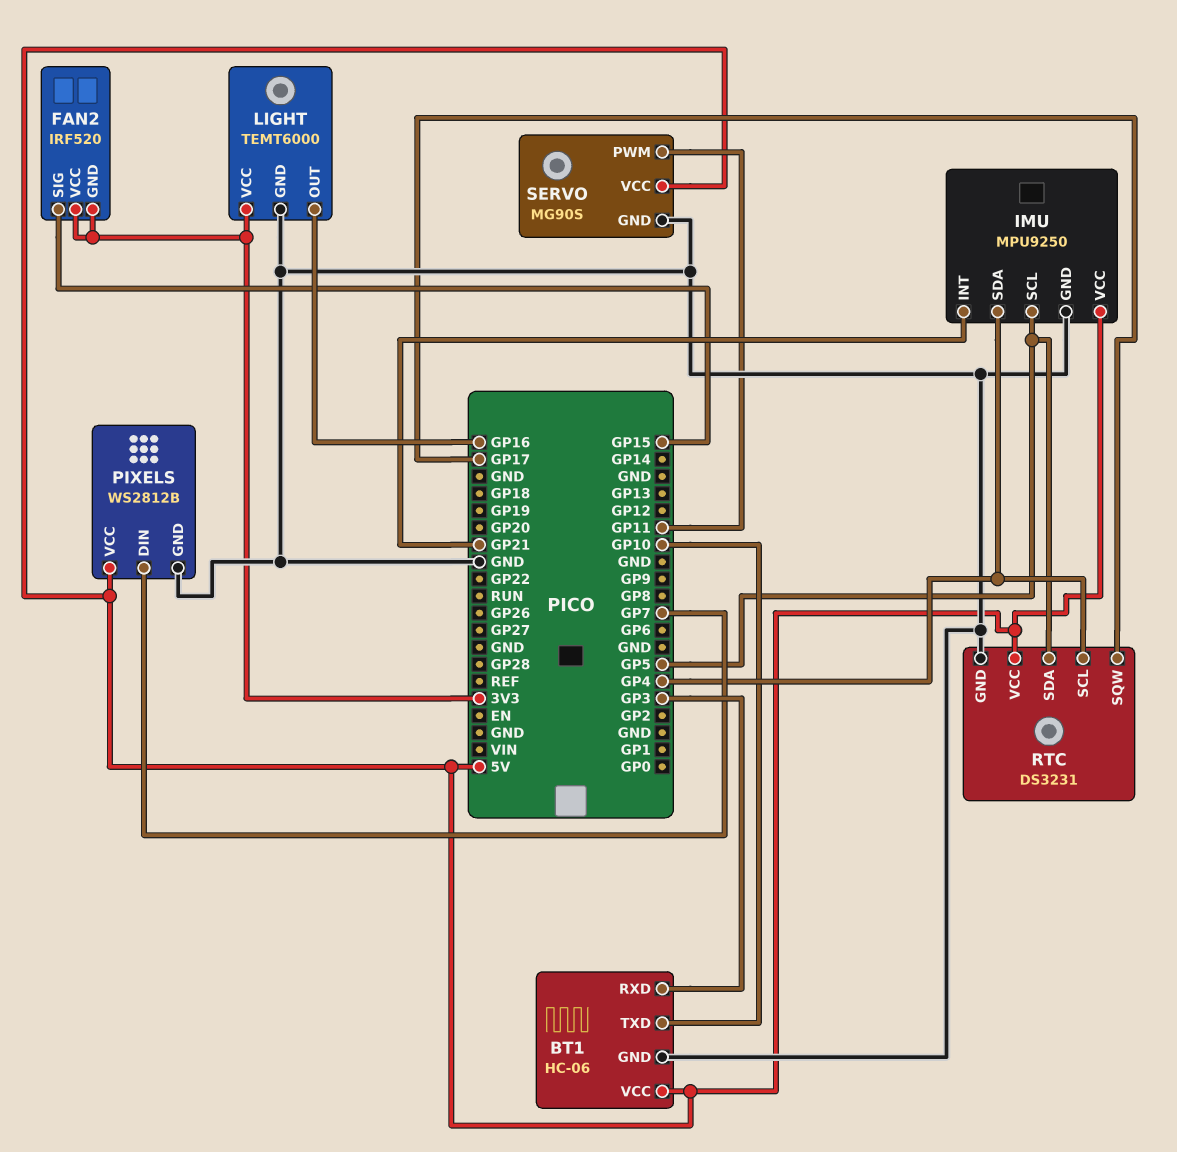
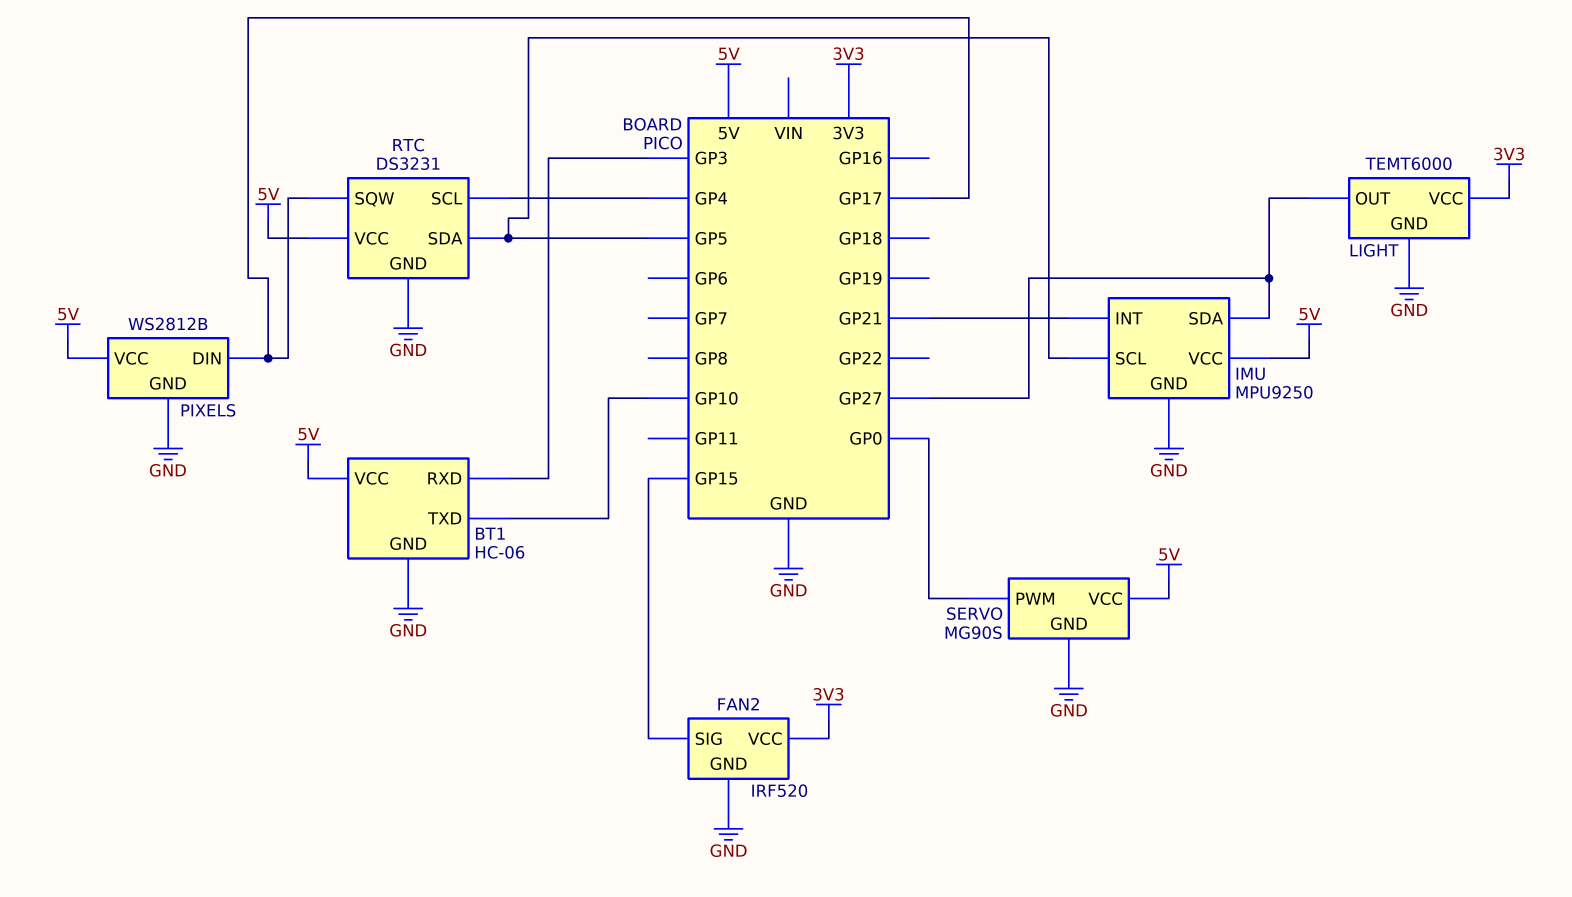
FAN2 pin GND: 3V3 -> GND
IMU pin SDA: GP4 -> GP27
LIGHT pin OUT: GP16 -> GP27
PIXELS pin DIN: GP7 -> GP17
SERVO pin PWM: GP11 -> GP0

